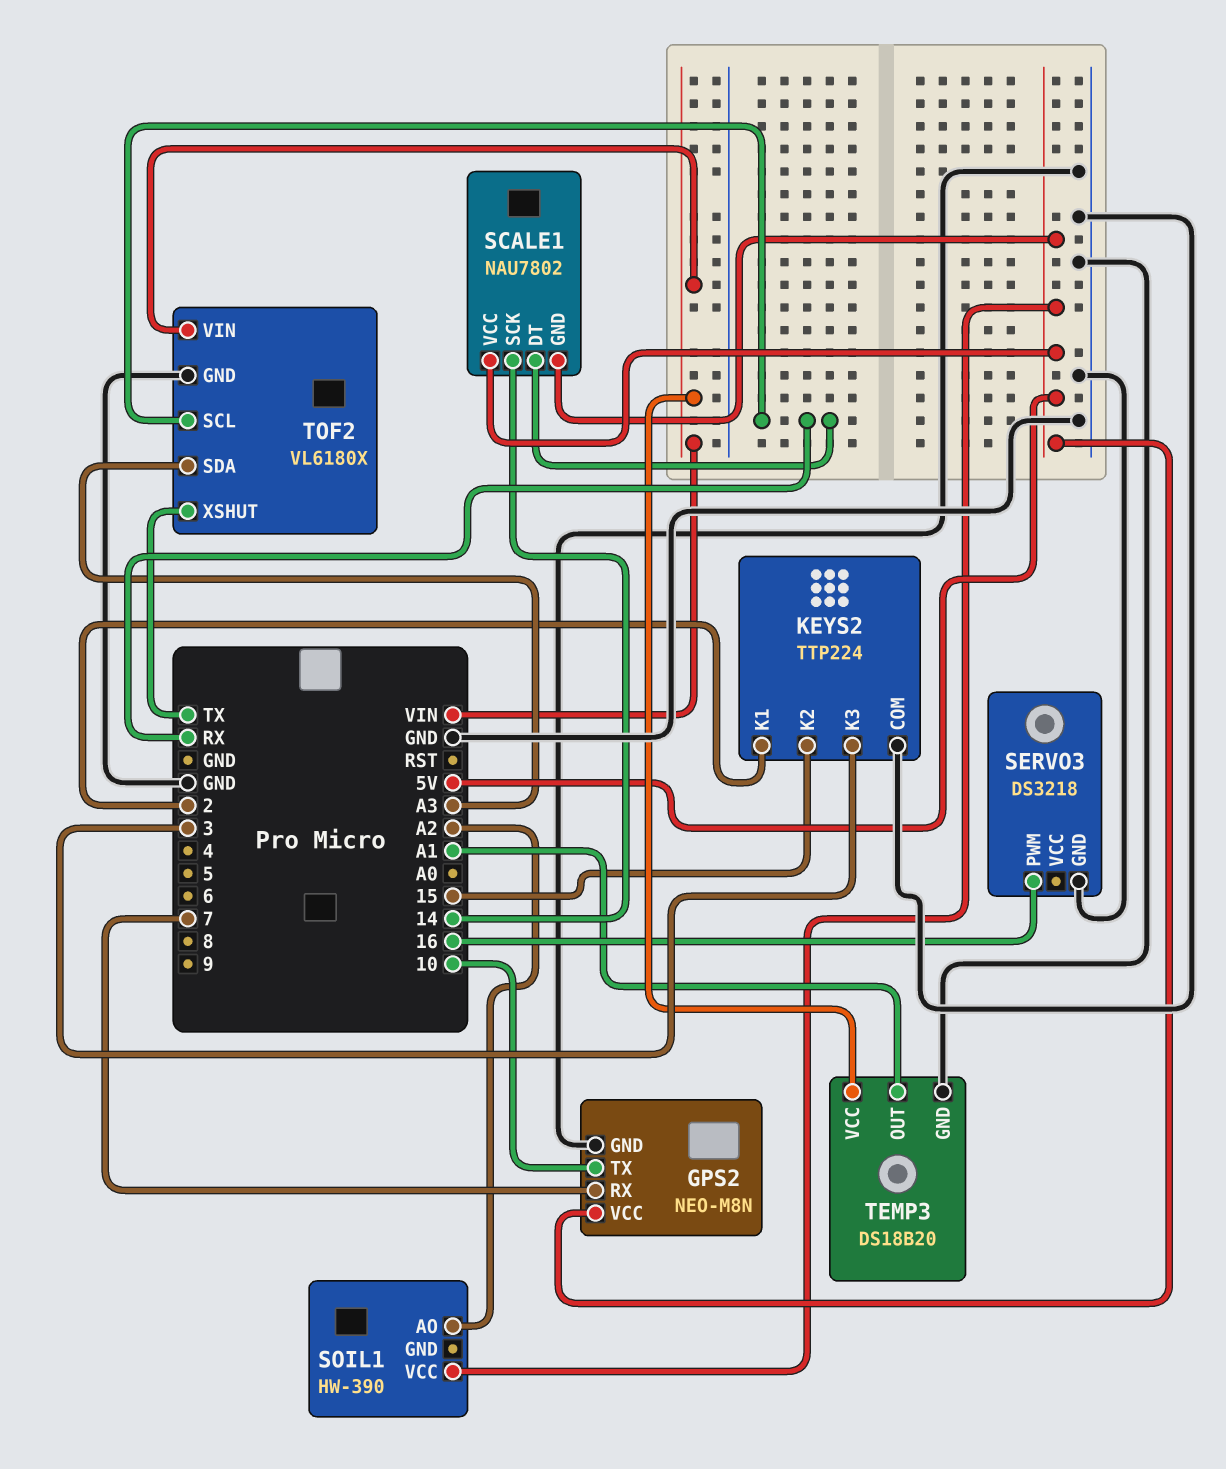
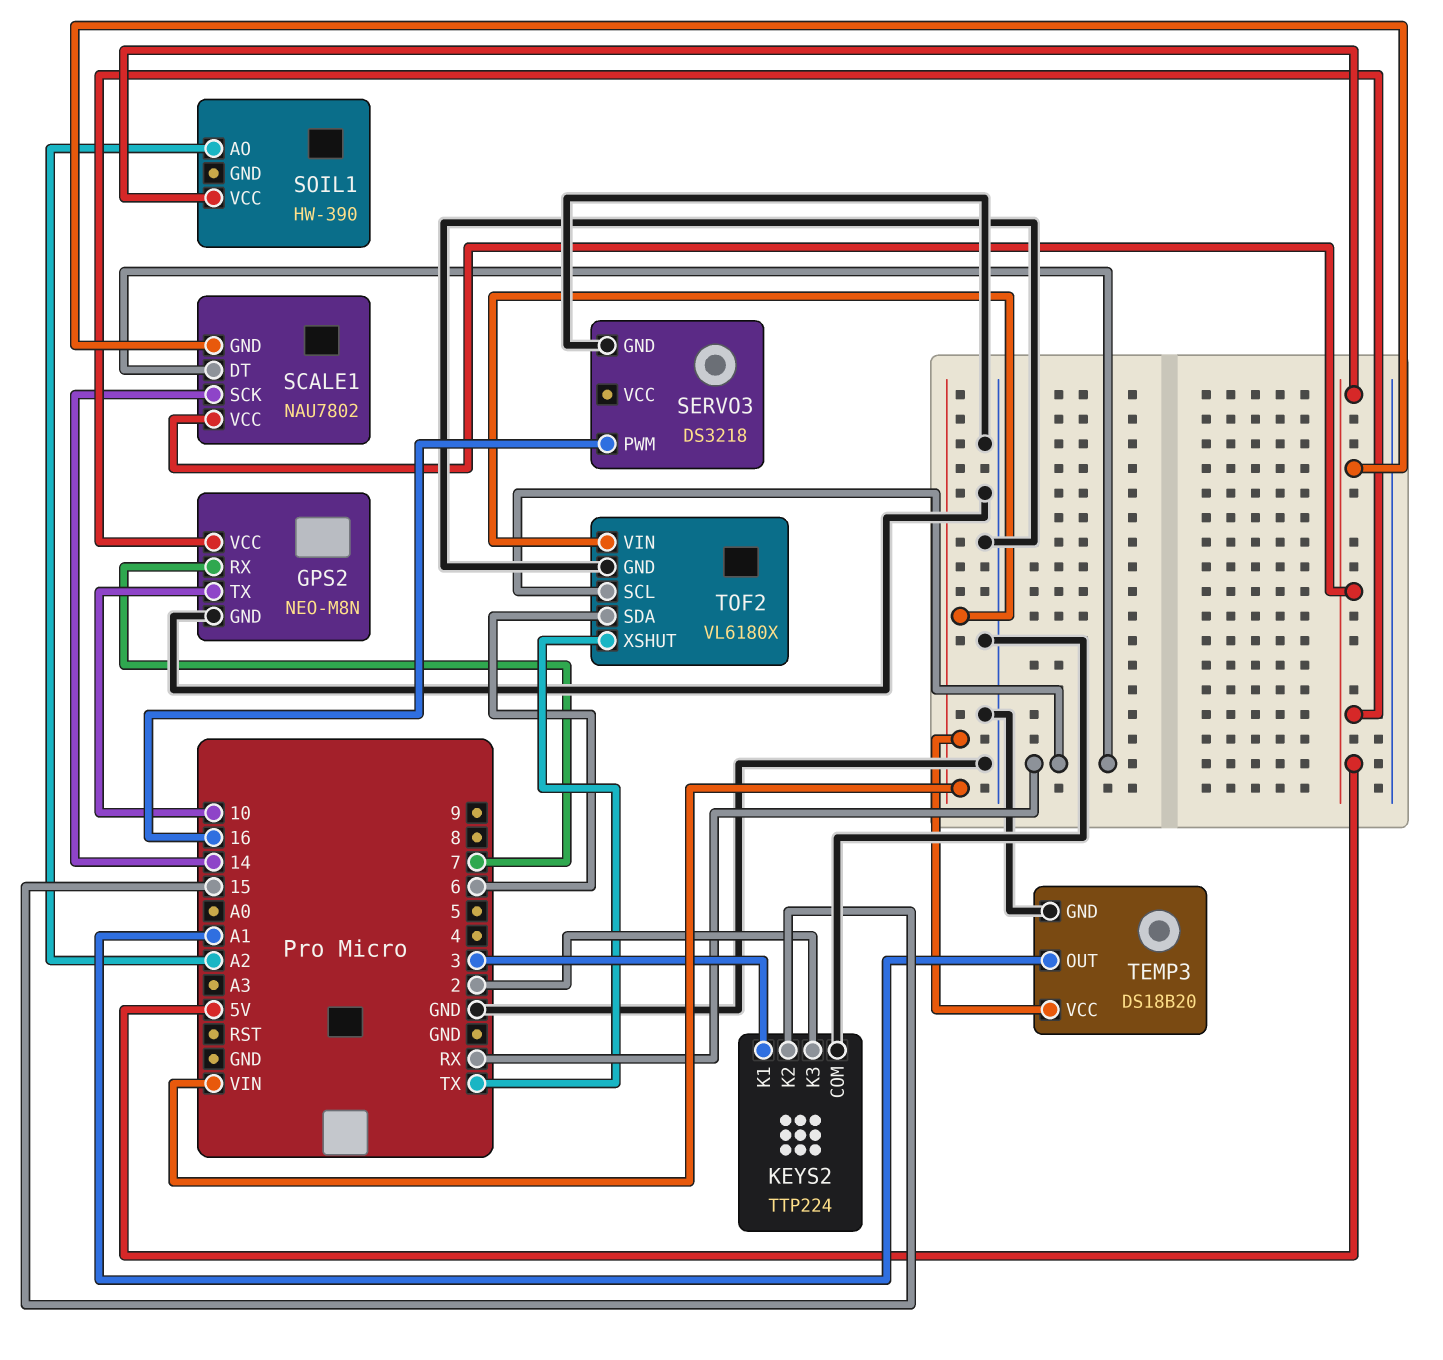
KEYS2 pin K1: 2 -> 3
KEYS2 pin K3: 3 -> 2
TOF2 pin SDA: A3 -> 6

